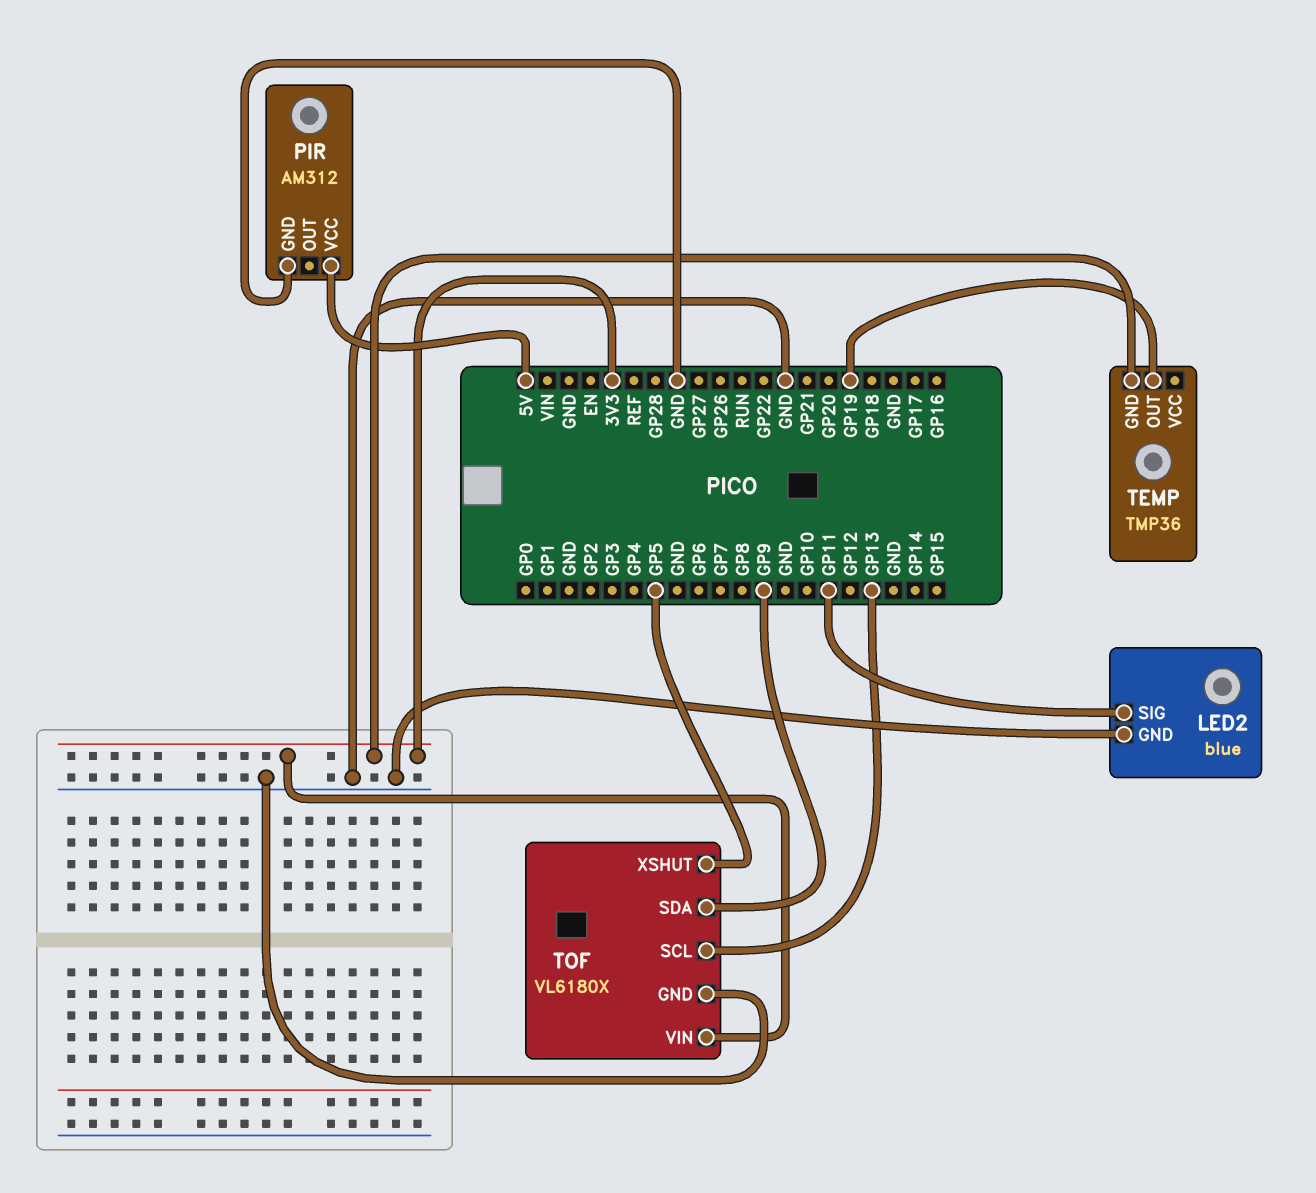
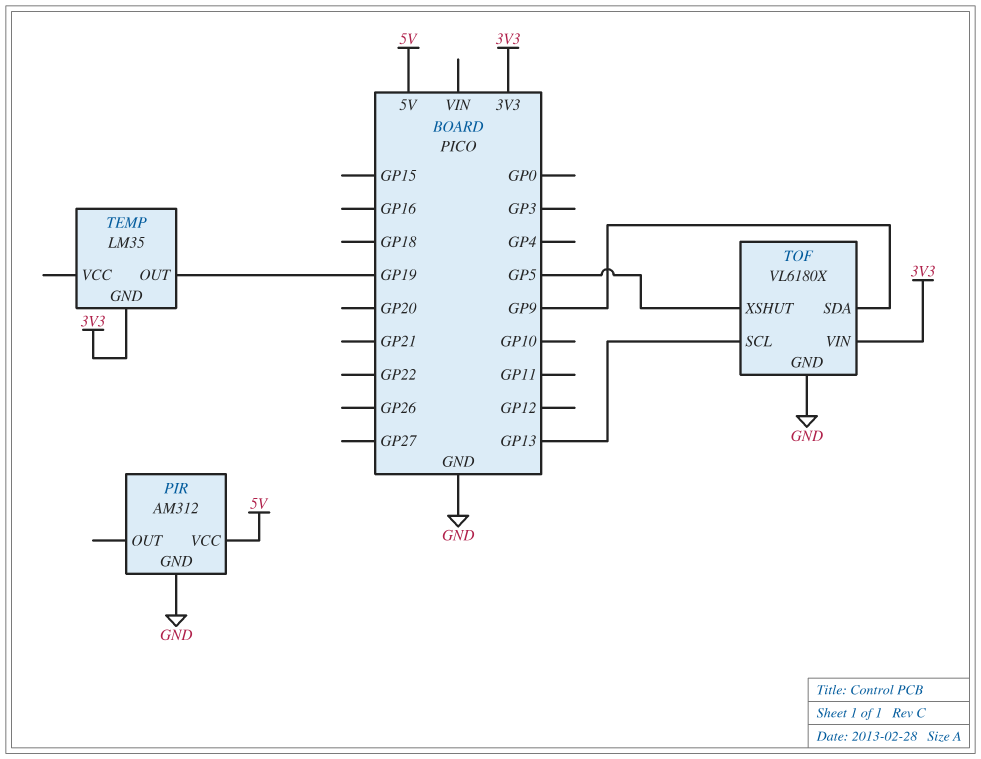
LED2: blue -> none
LED2 pin GND: GND -> none
LED2 pin SIG: GP11 -> none
TEMP: TMP36 -> LM35

